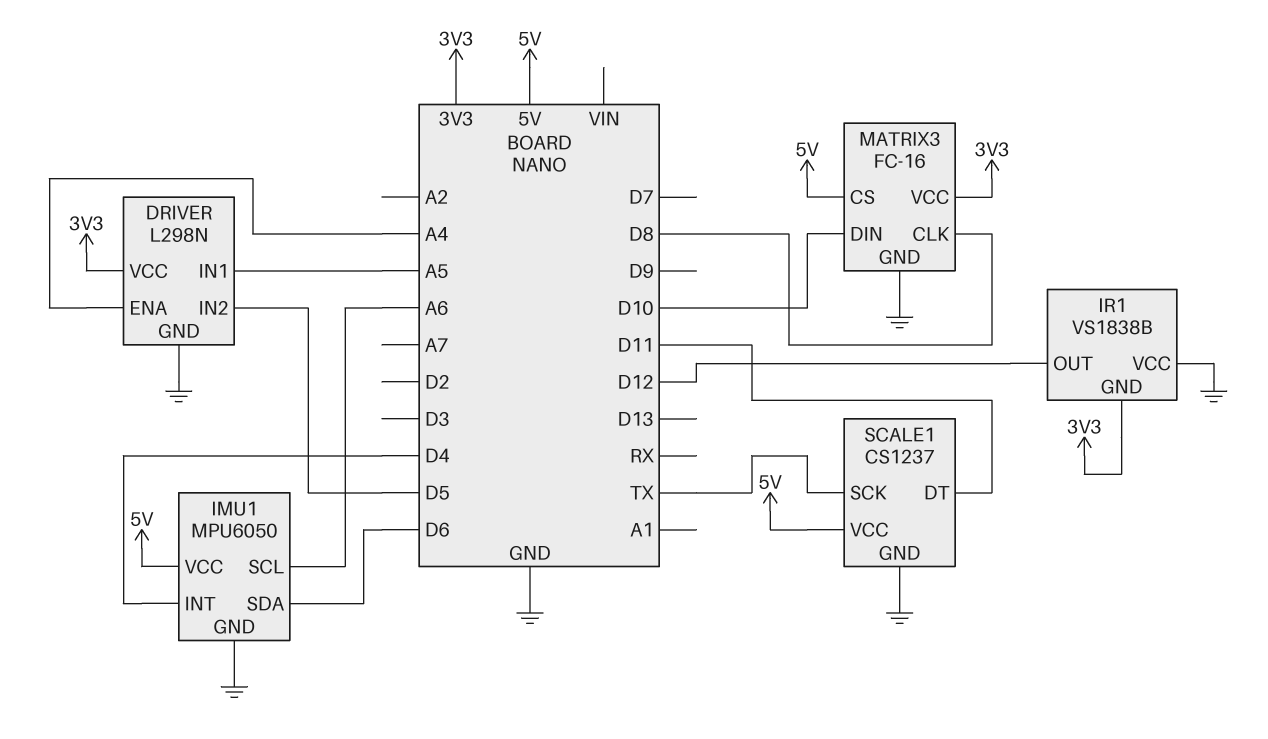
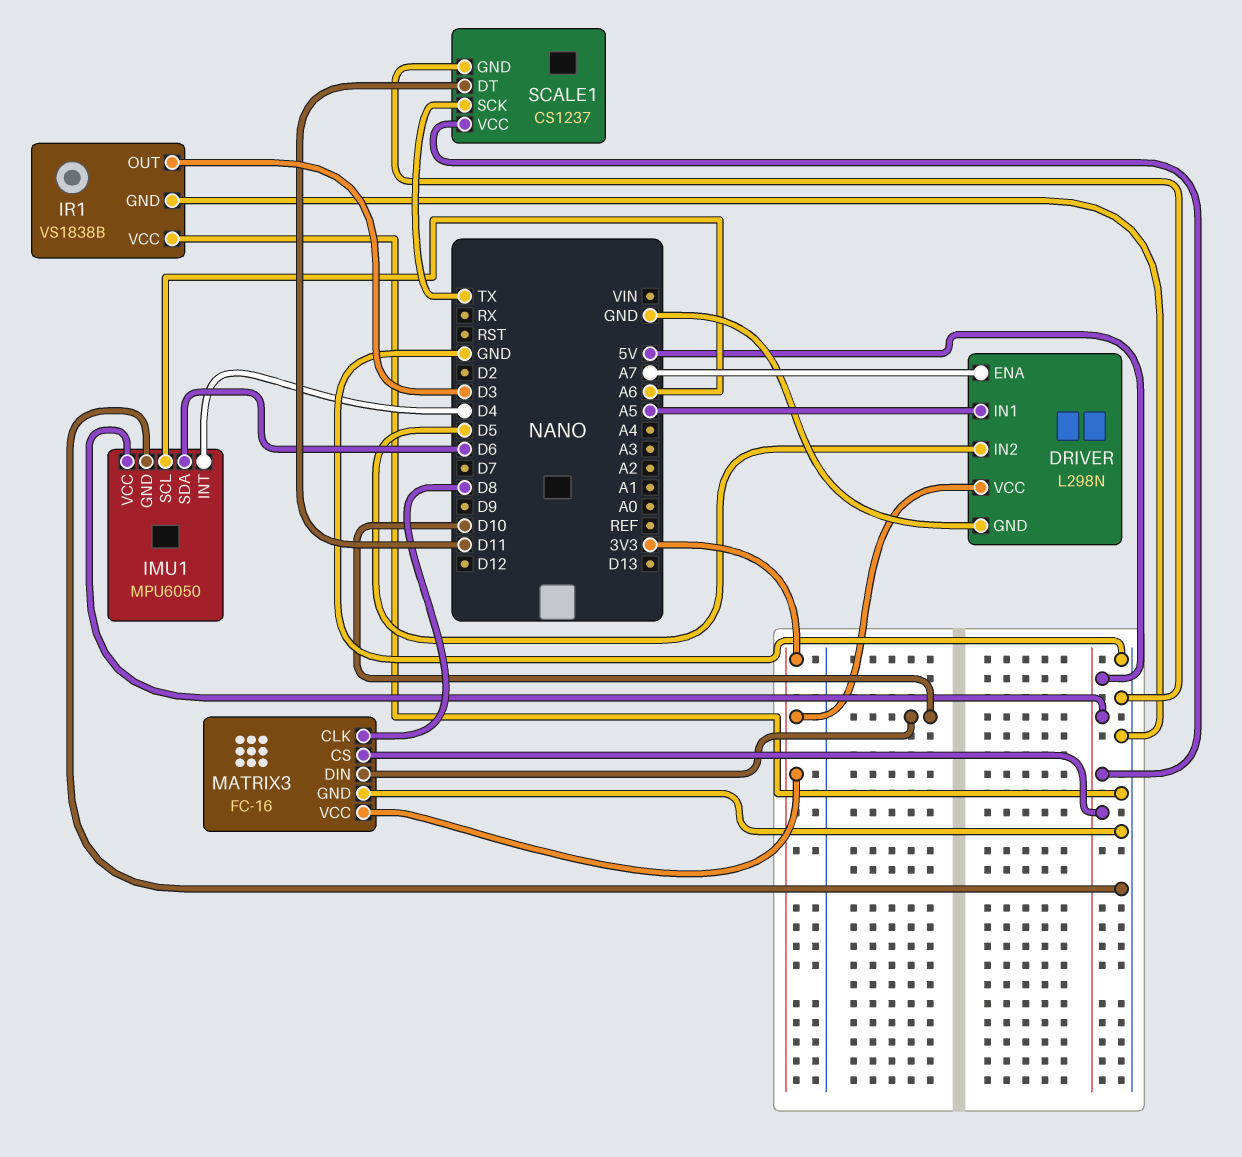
DRIVER pin ENA: A4 -> A7
IR1 pin GND: 3V3 -> GND
IR1 pin OUT: D12 -> D3

